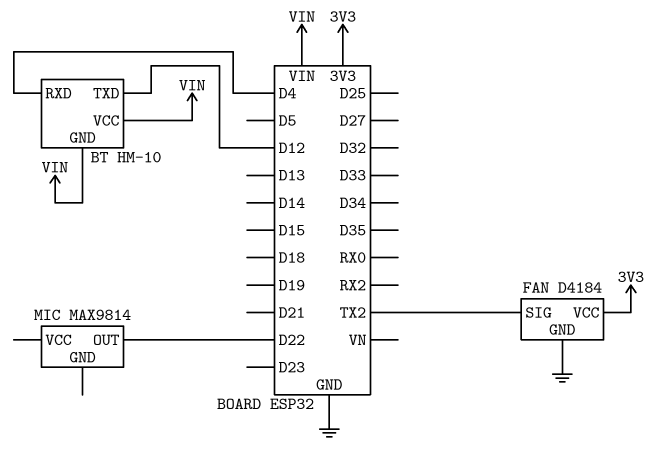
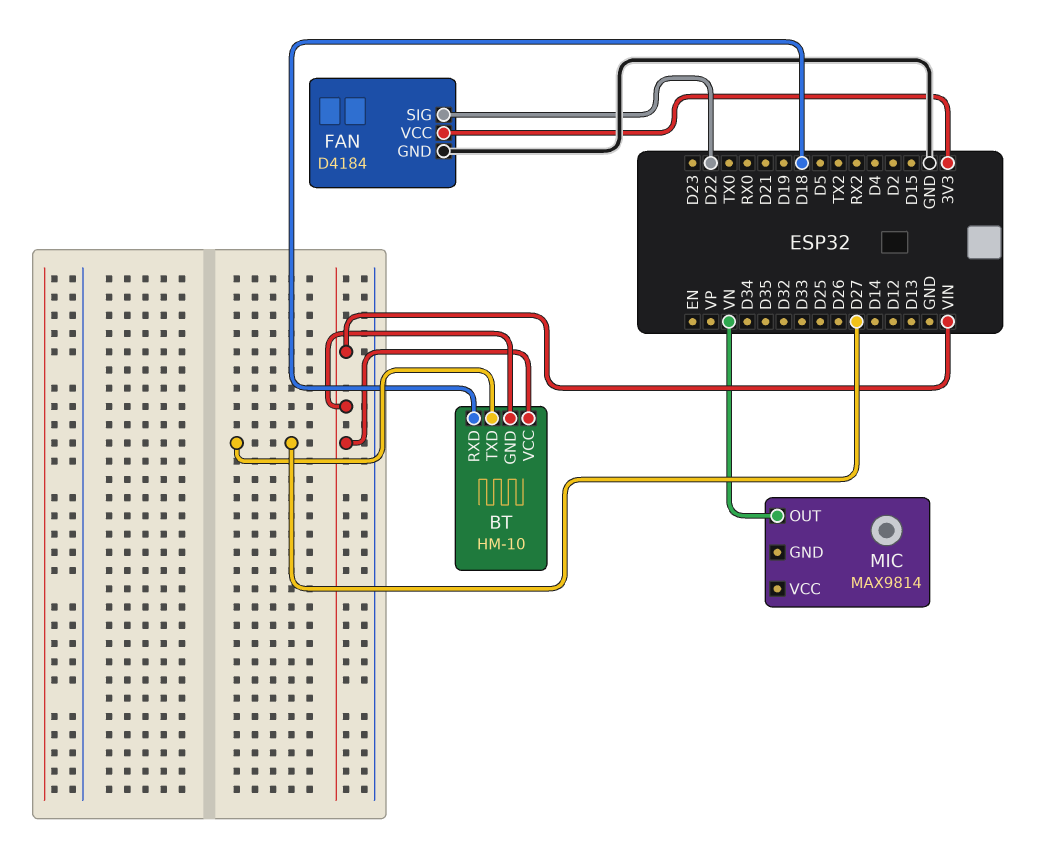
BT pin RXD: D4 -> D18
BT pin TXD: D12 -> D27
FAN pin SIG: TX2 -> D22
MIC pin OUT: D22 -> VN

